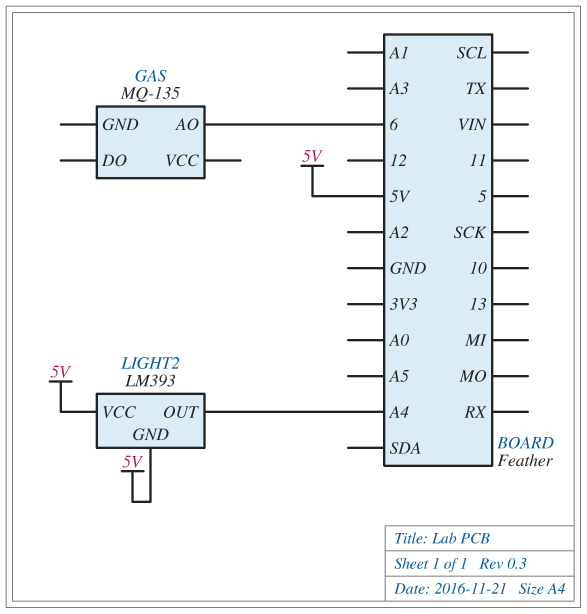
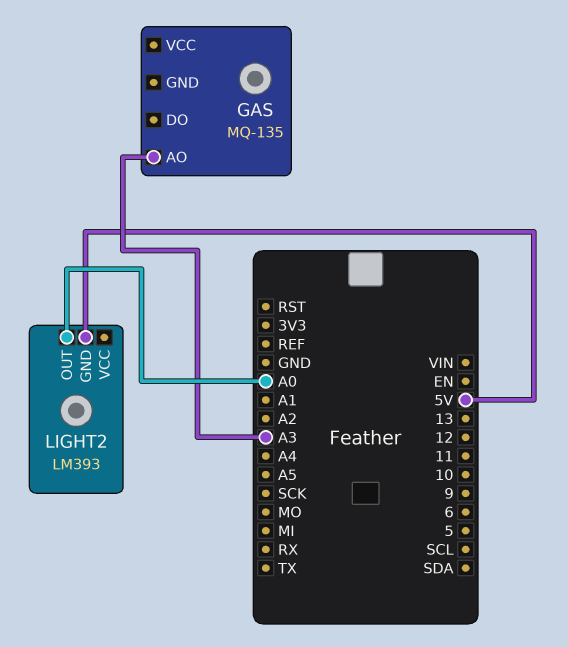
GAS pin AO: 6 -> A3
LIGHT2 pin OUT: A4 -> A0
LIGHT2 pin VCC: 5V -> none

